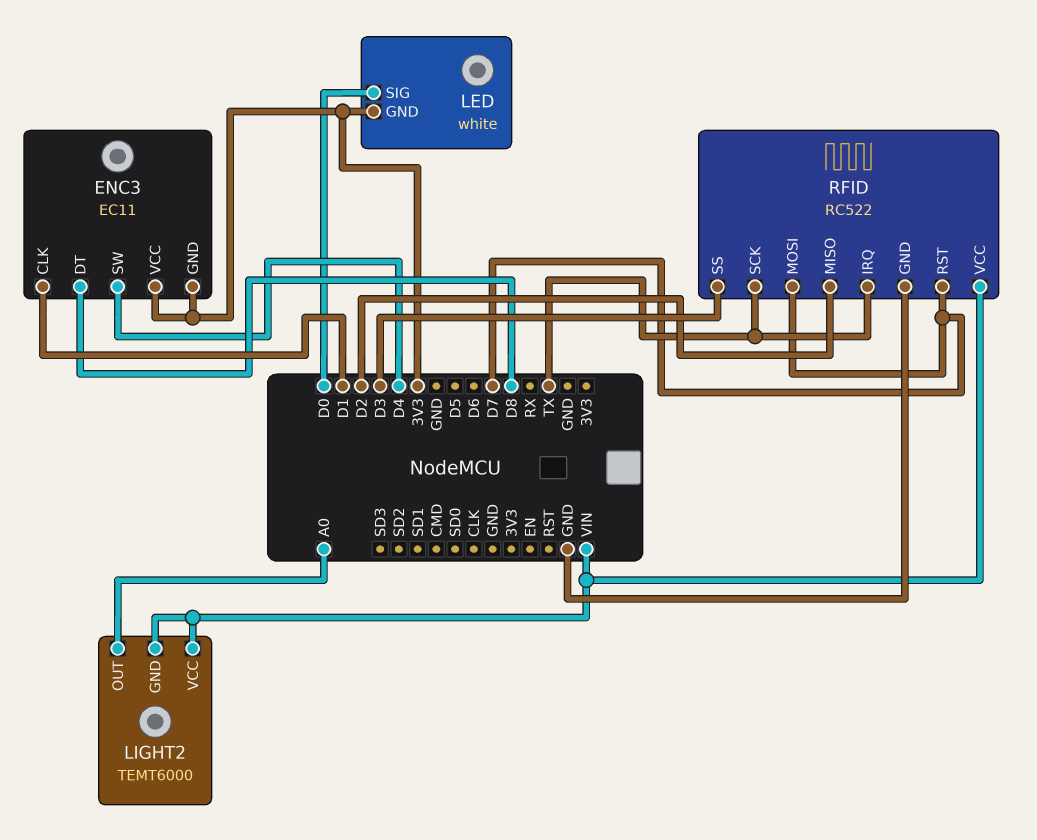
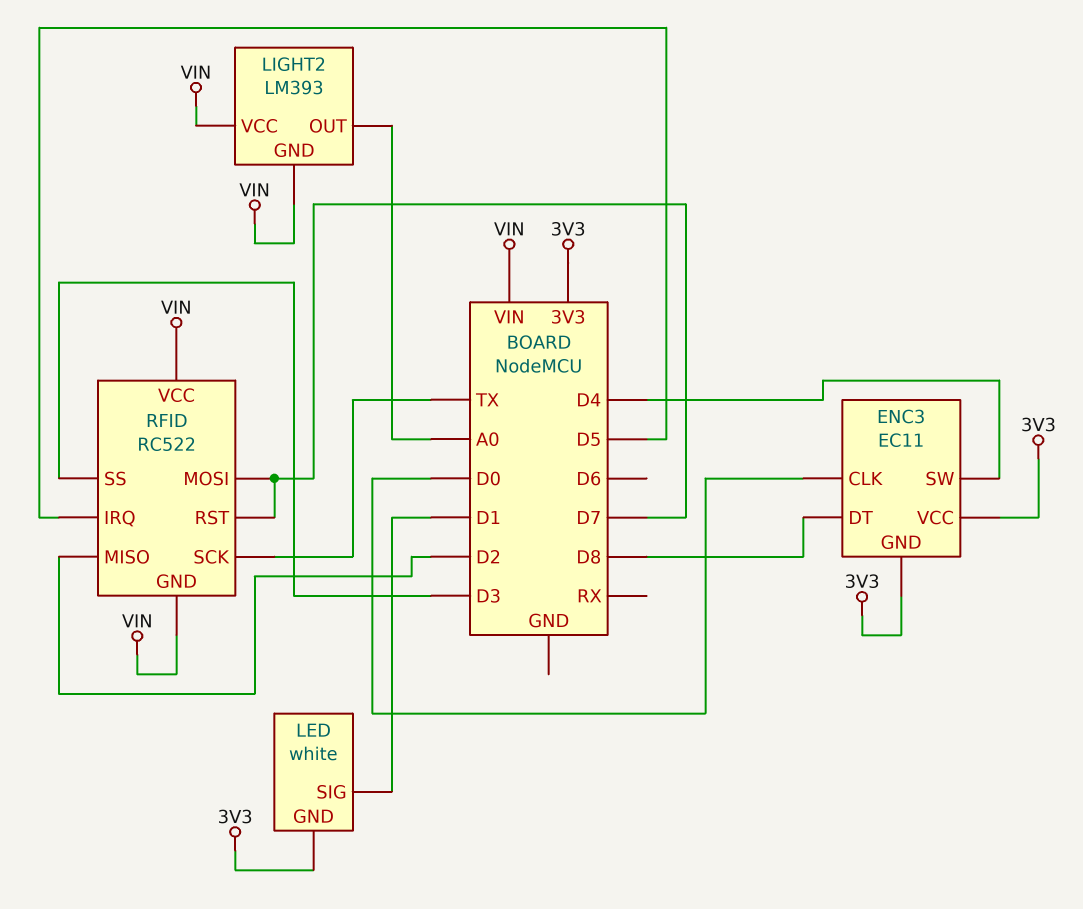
ENC3 pin CLK: D1 -> D0
LED pin SIG: D0 -> D1
LIGHT2: TEMT6000 -> LM393
RFID pin GND: GND -> VIN
RFID pin IRQ: TX -> D5

